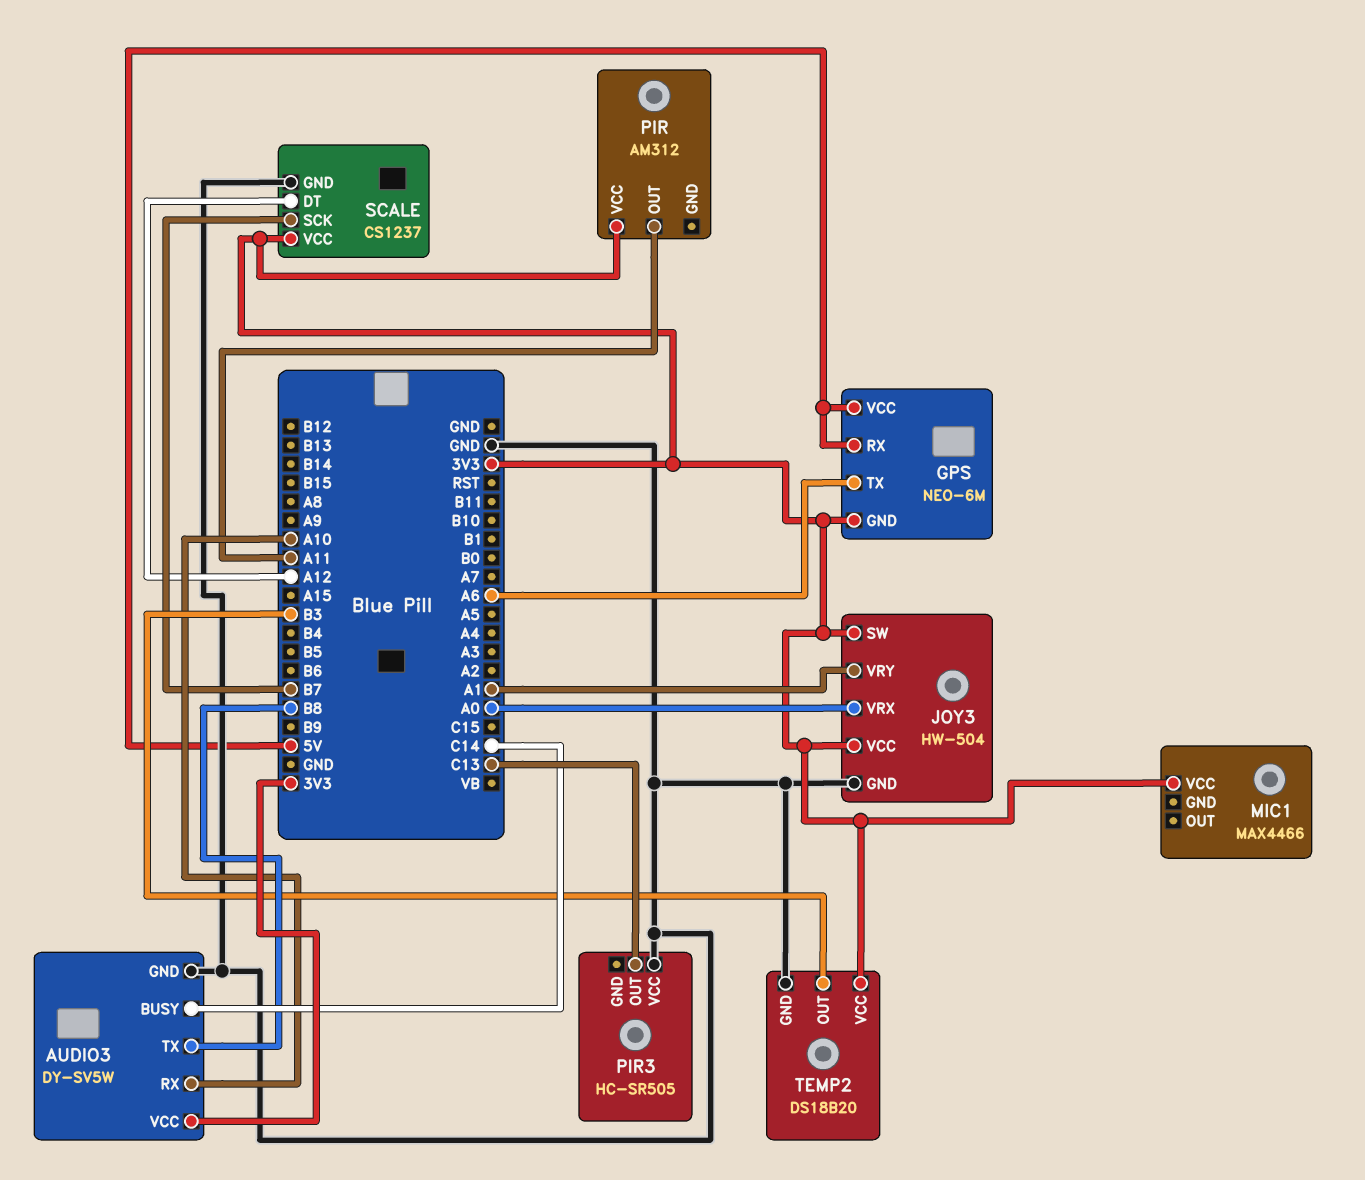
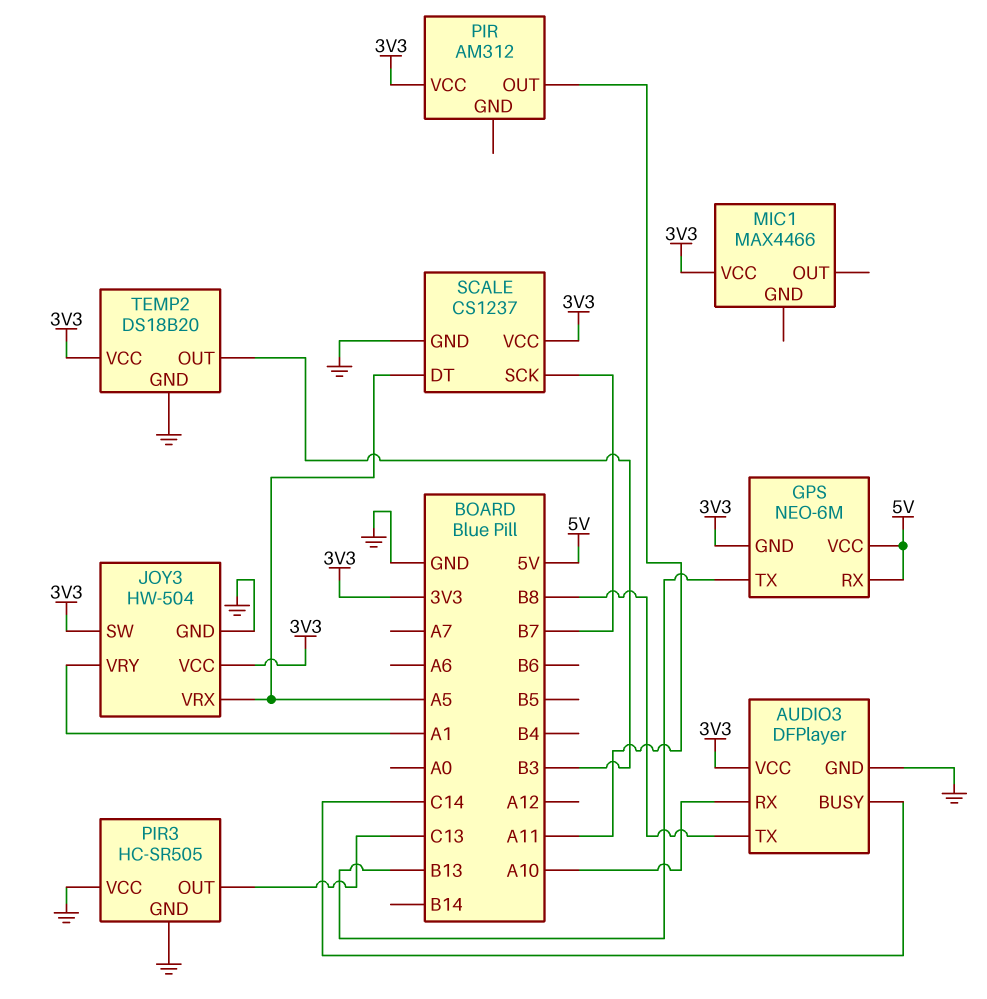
AUDIO3: DY-SV5W -> DFPlayer
GPS pin TX: A6 -> B13
JOY3 pin VRX: A0 -> A5
PIR3 pin GND: none -> GND
SCALE pin DT: A12 -> A5

